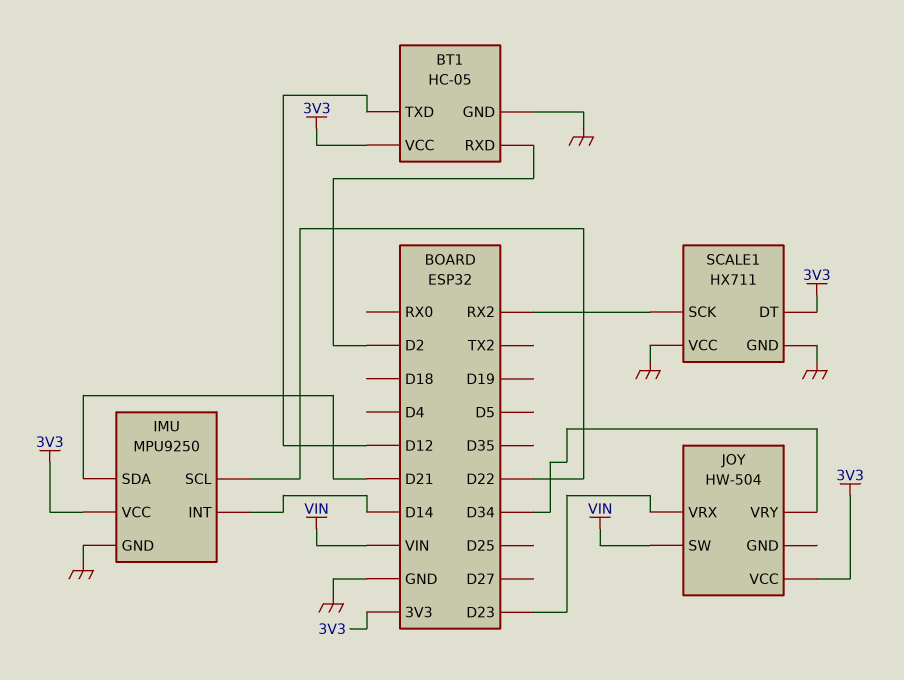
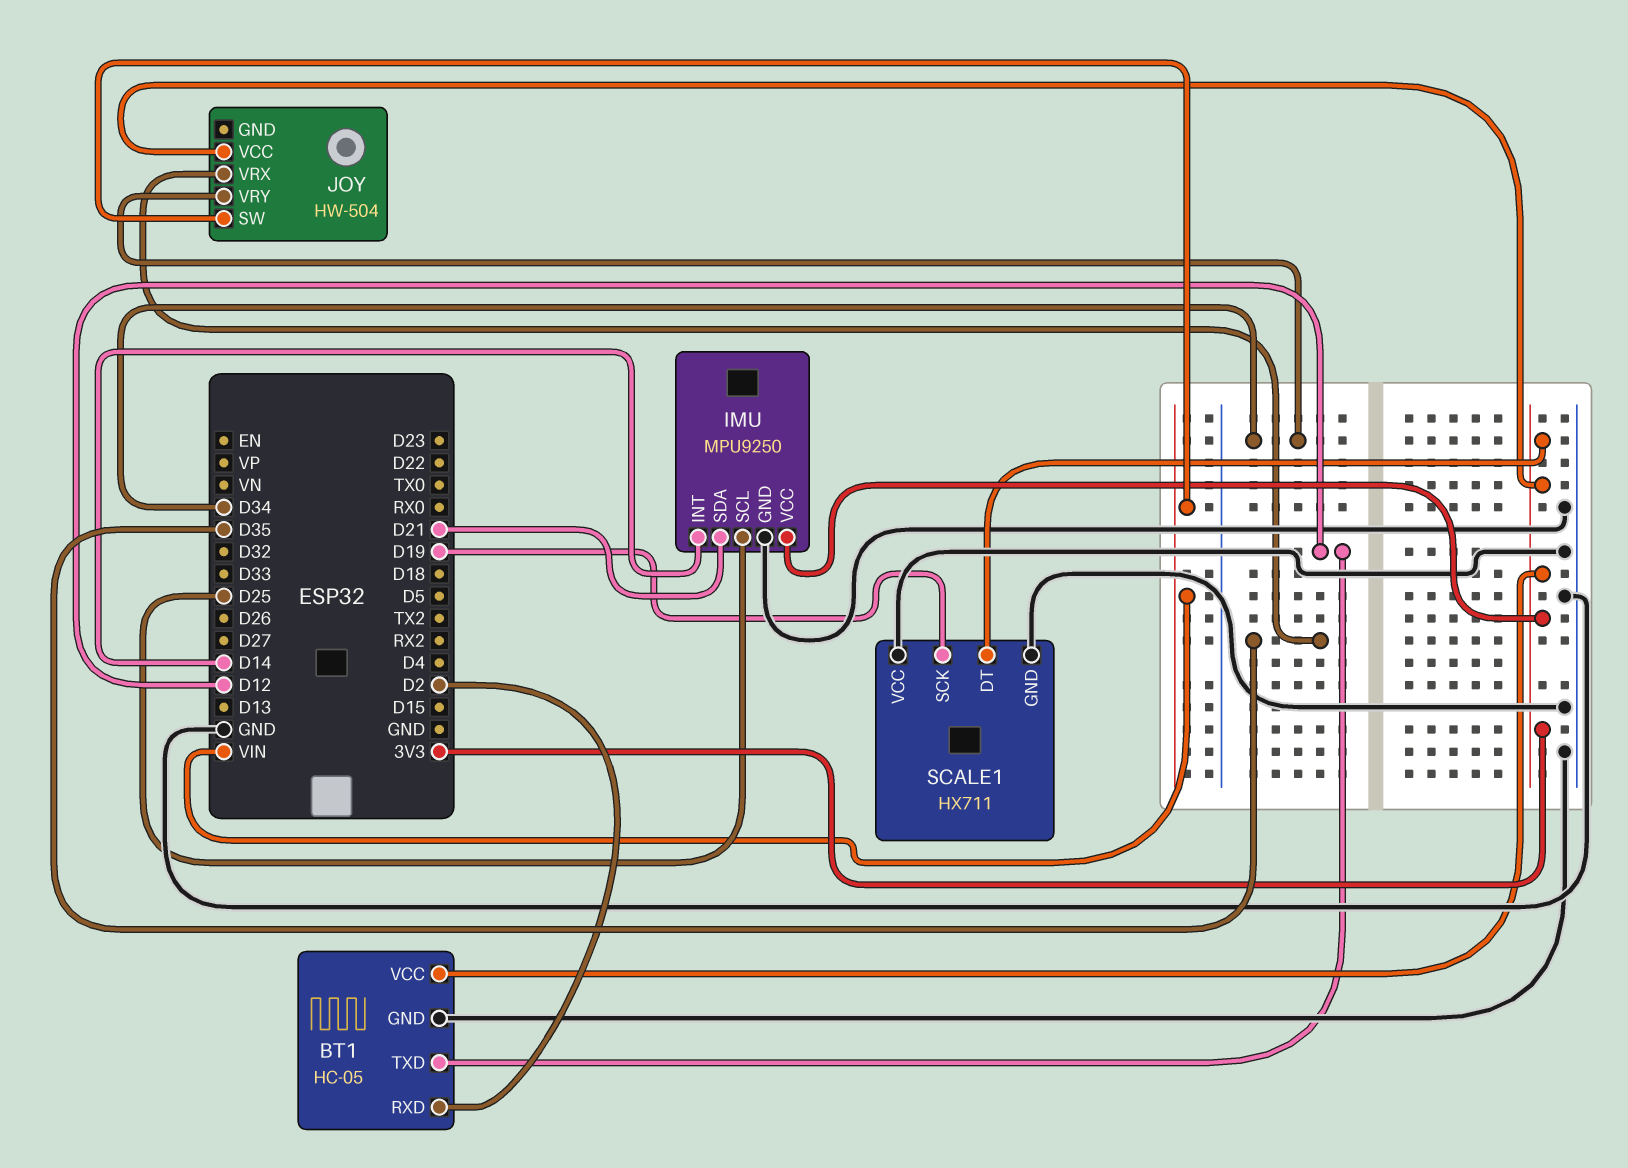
IMU pin SCL: D22 -> D25
JOY pin VRX: D23 -> D35
SCALE1 pin SCK: RX2 -> D19

